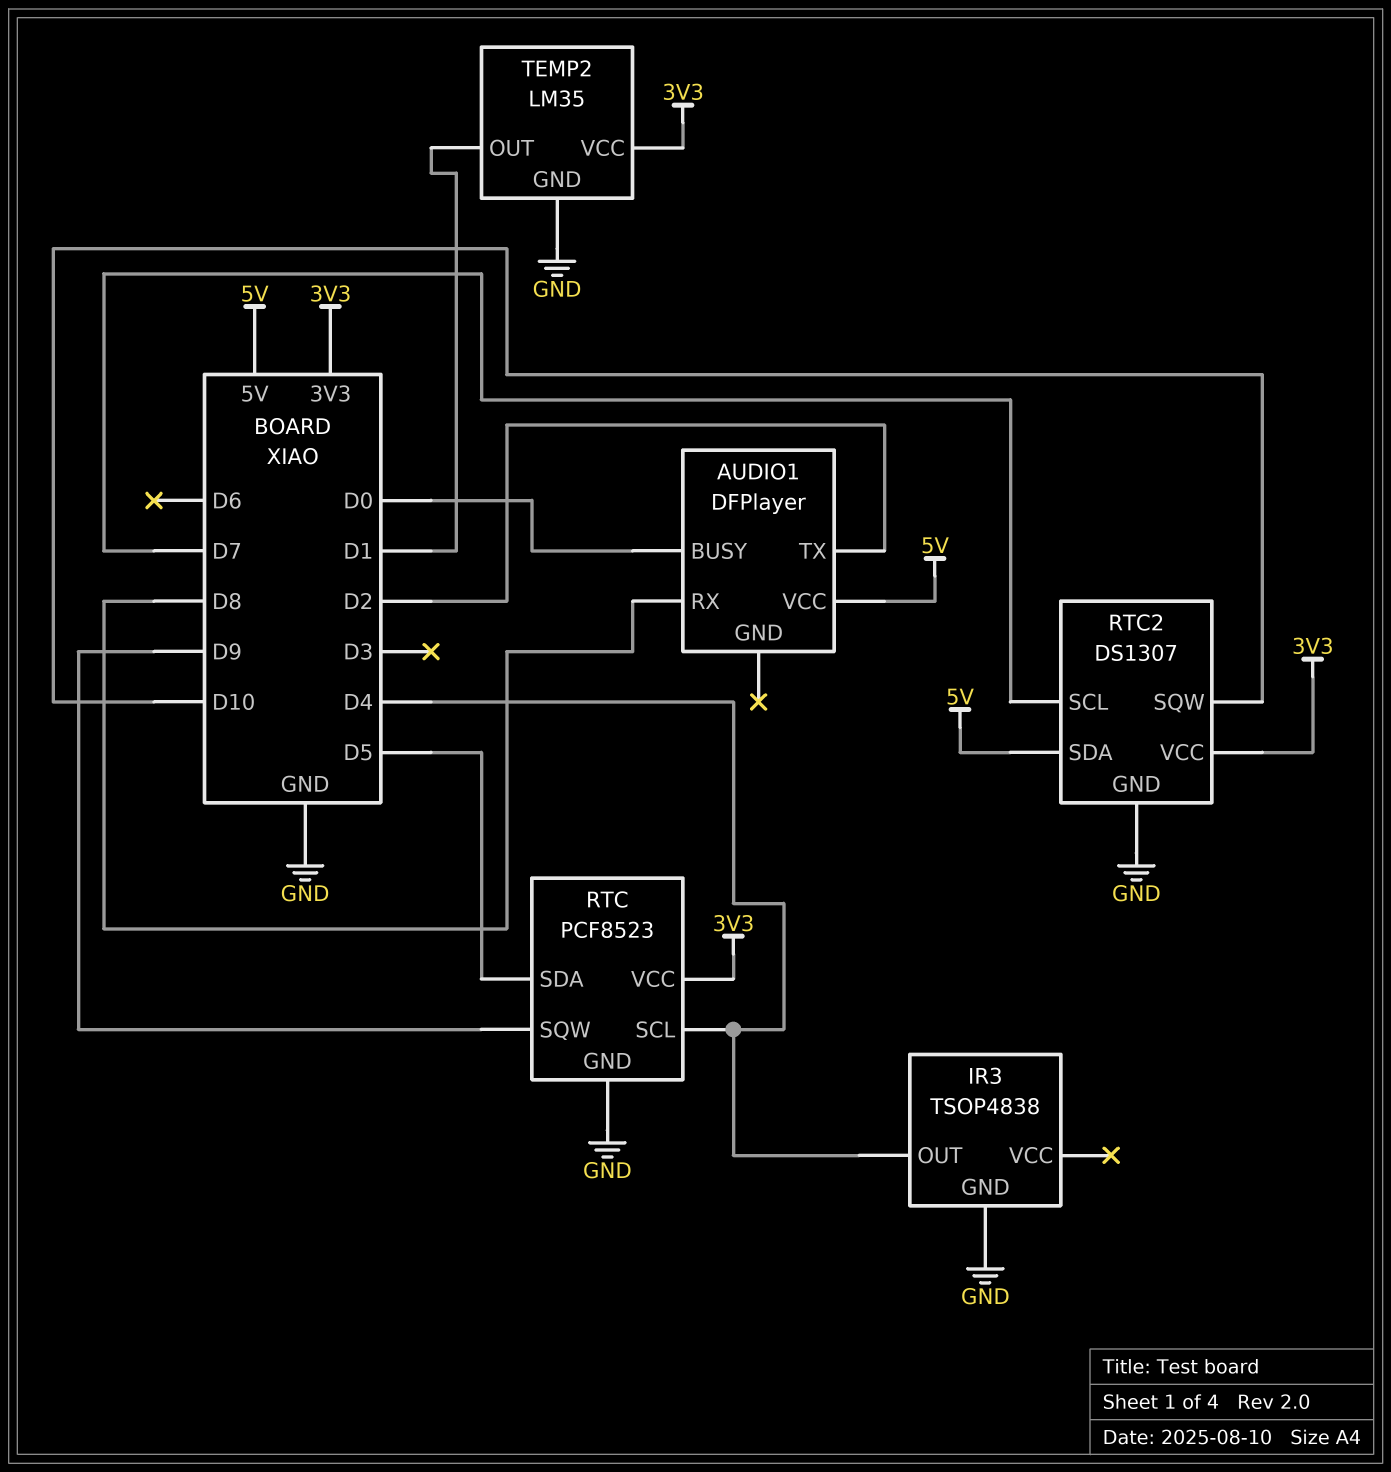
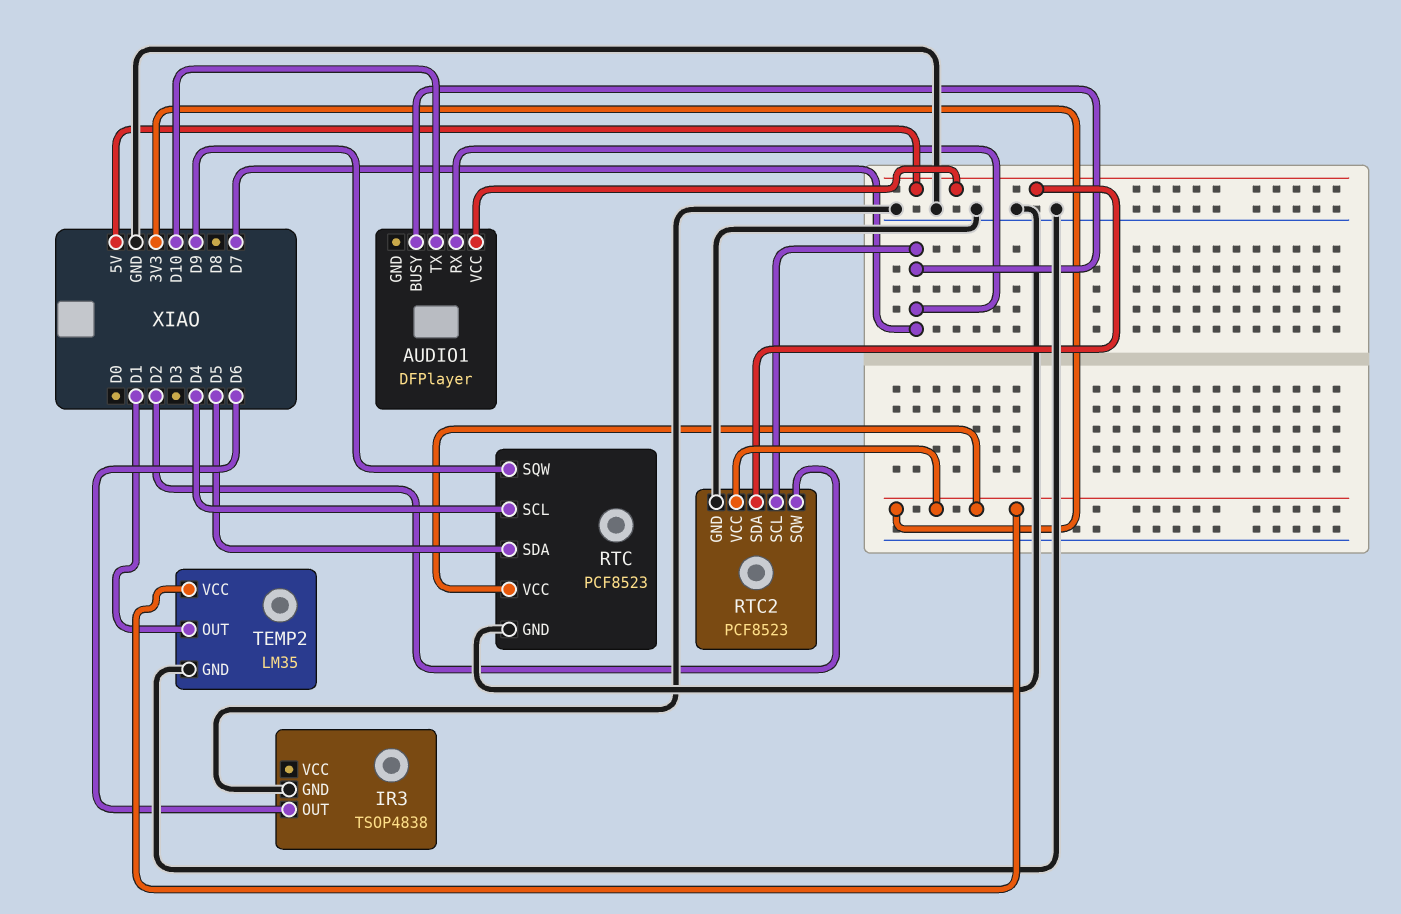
AUDIO1 pin BUSY: D0 -> D7
AUDIO1 pin RX: D8 -> D7
AUDIO1 pin TX: D2 -> D10
IR3 pin OUT: D4 -> D6
RTC2: DS1307 -> PCF8523
RTC2 pin SQW: D10 -> D2

